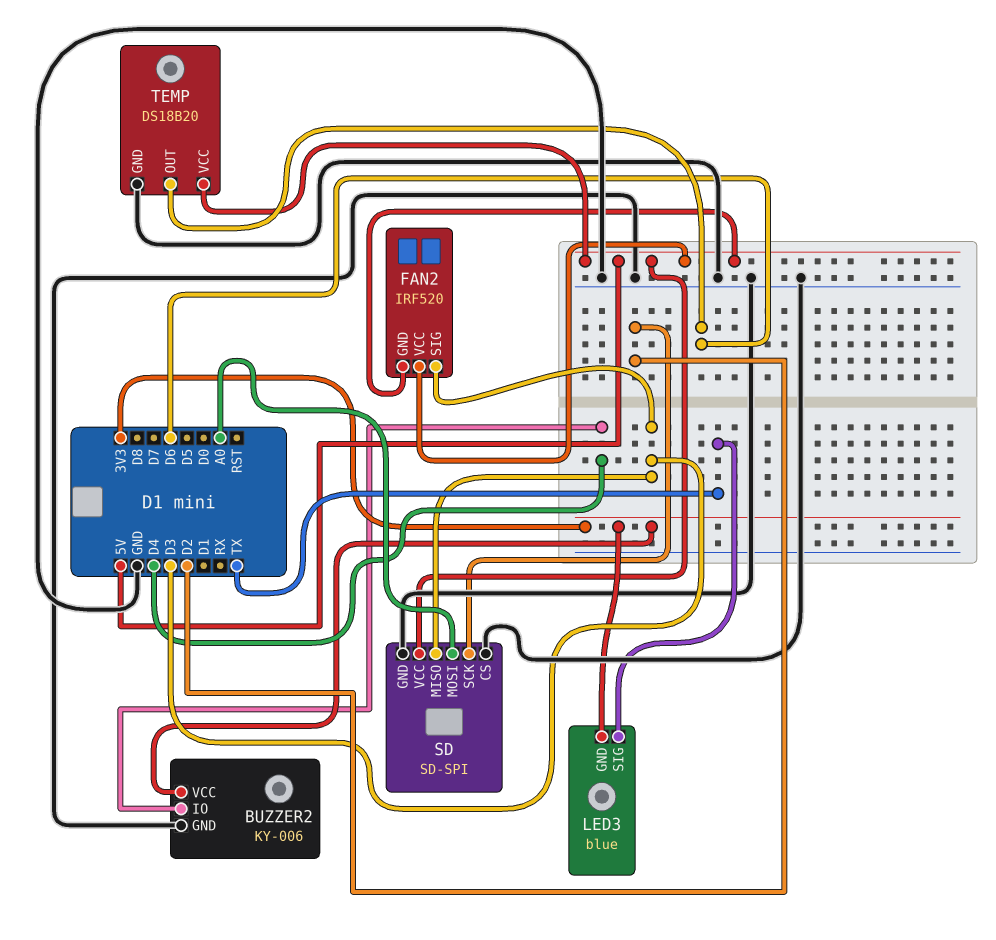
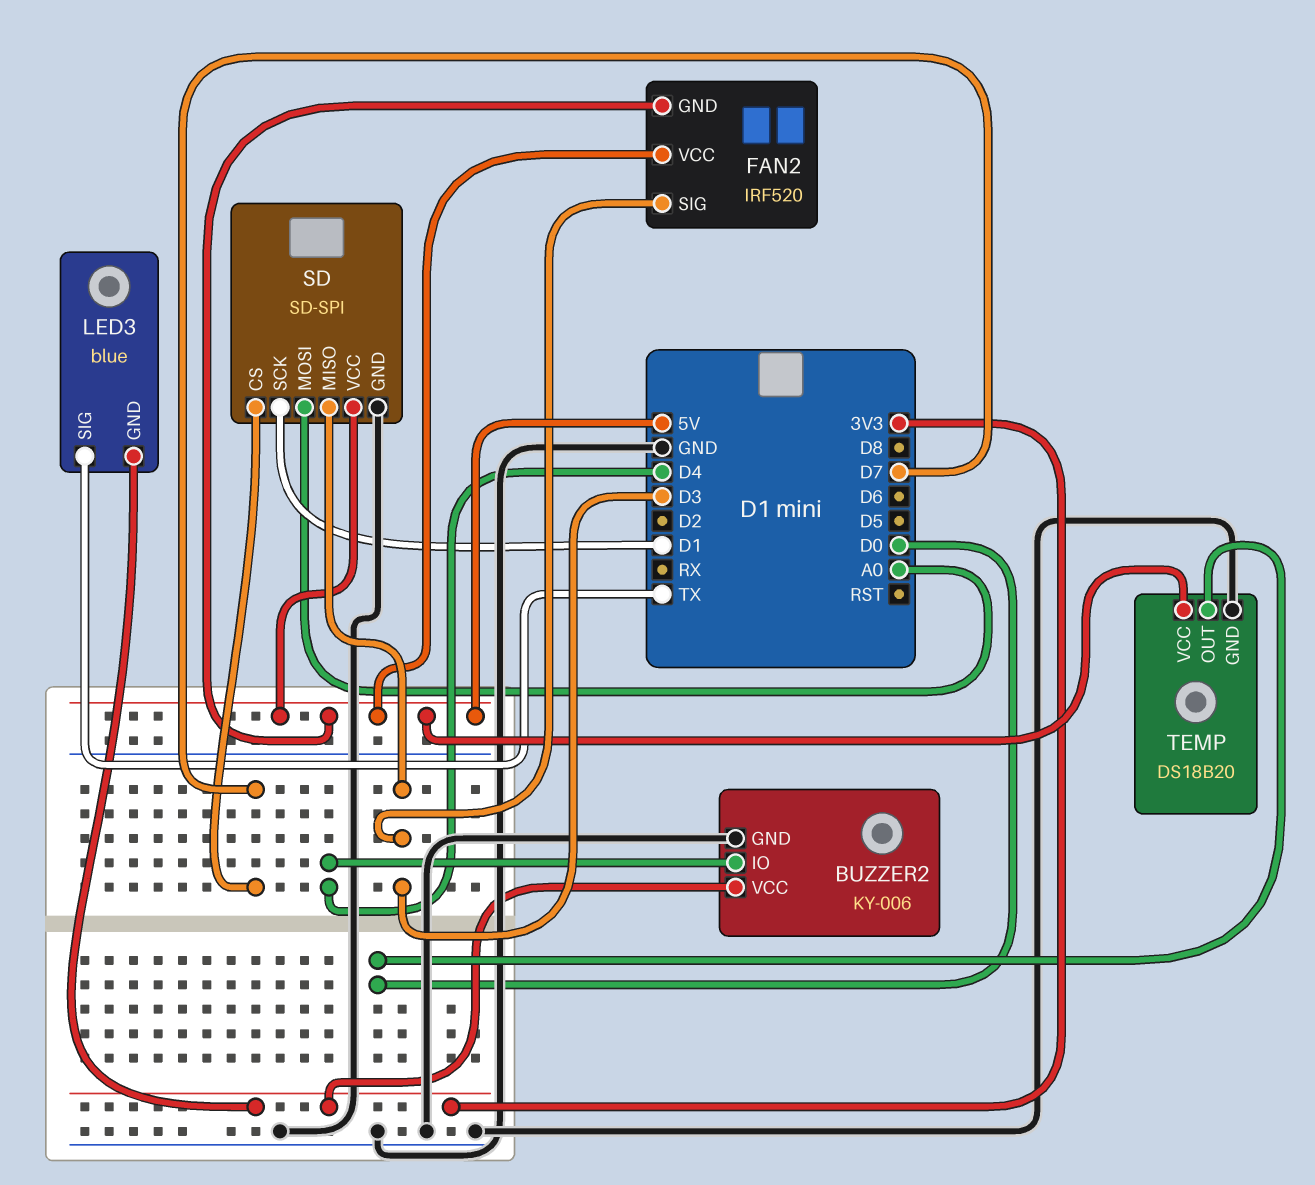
SD pin CS: GND -> D7
SD pin SCK: D2 -> D1
TEMP pin OUT: D6 -> D0

